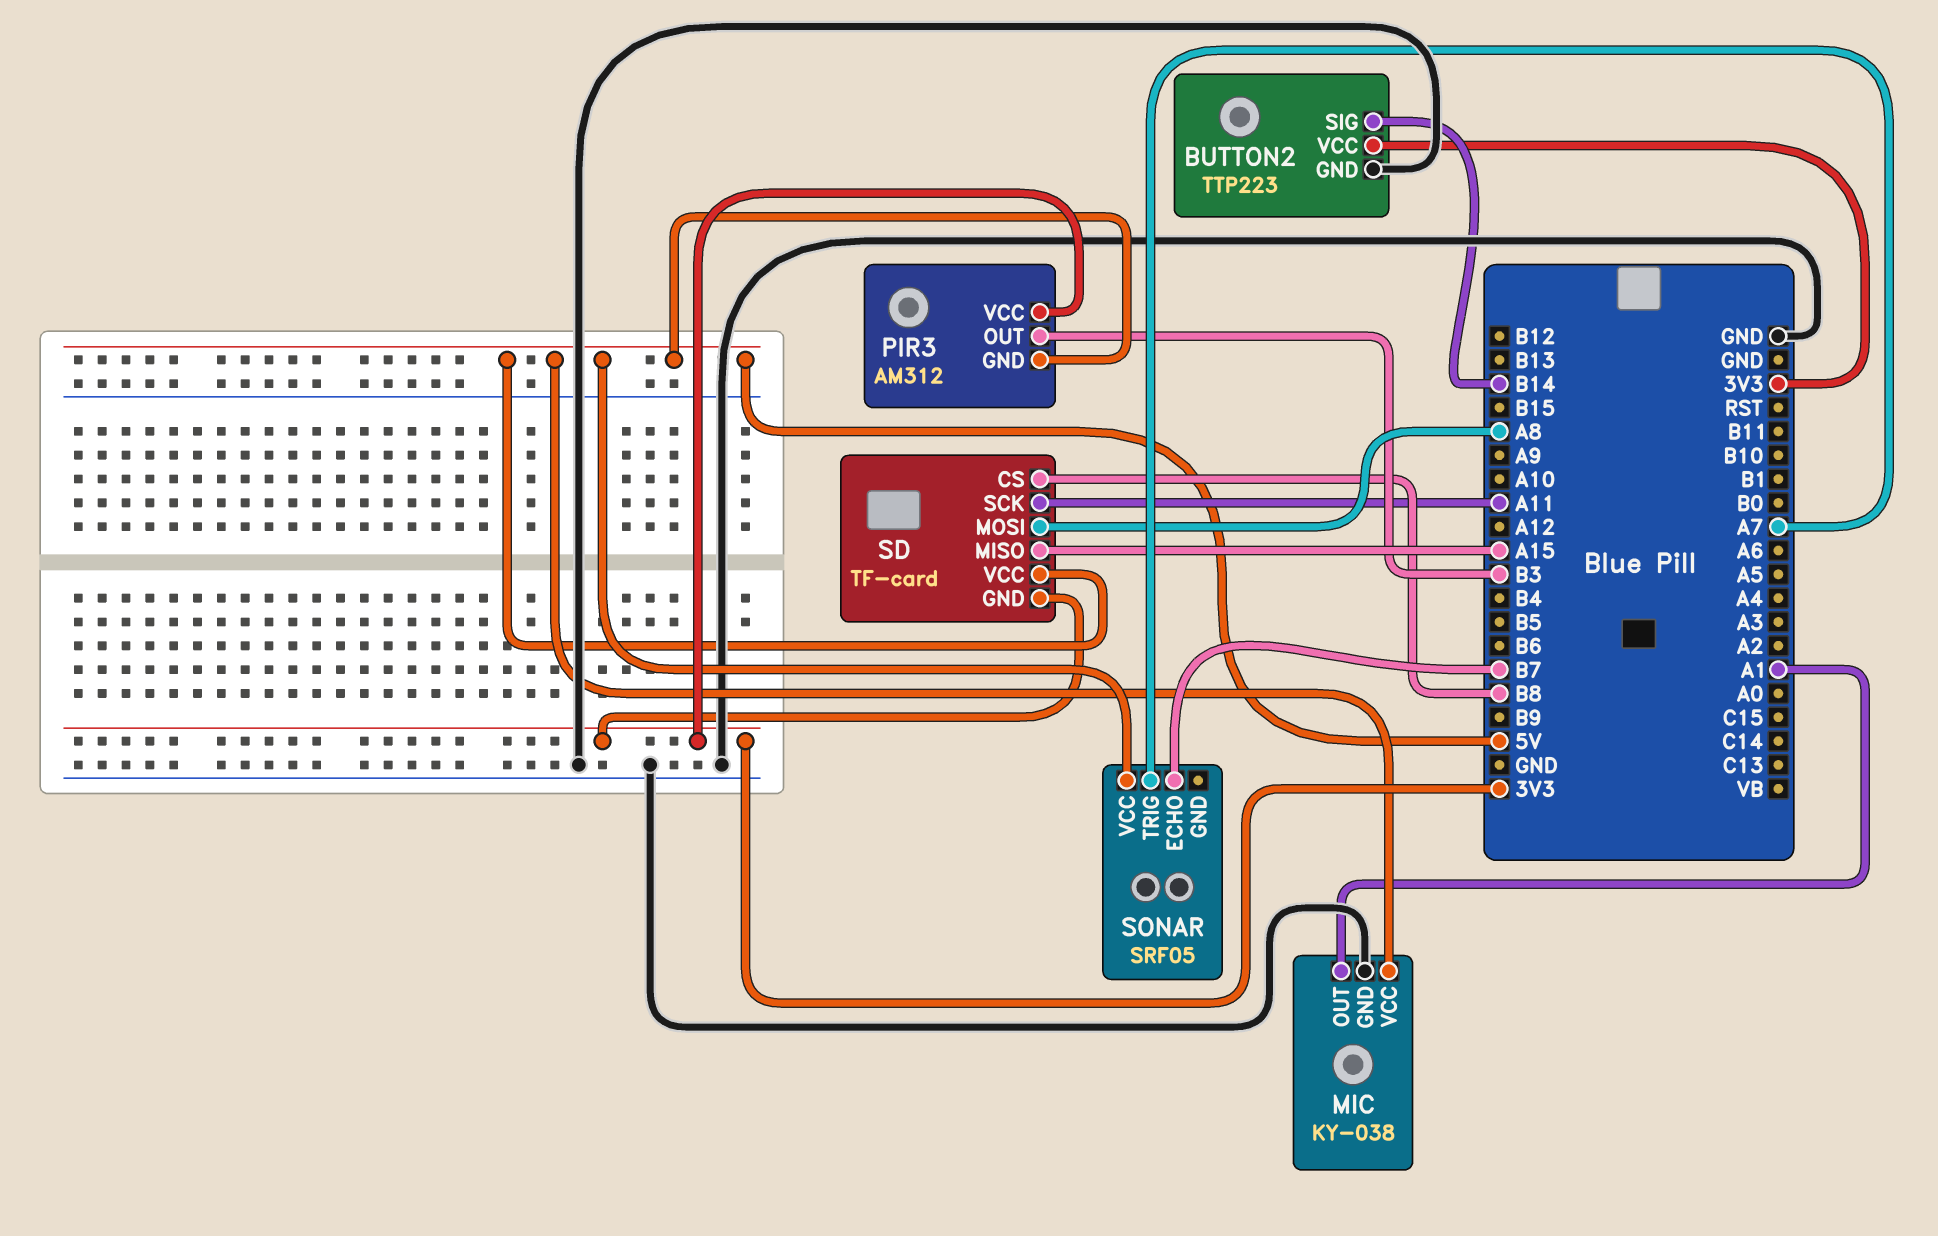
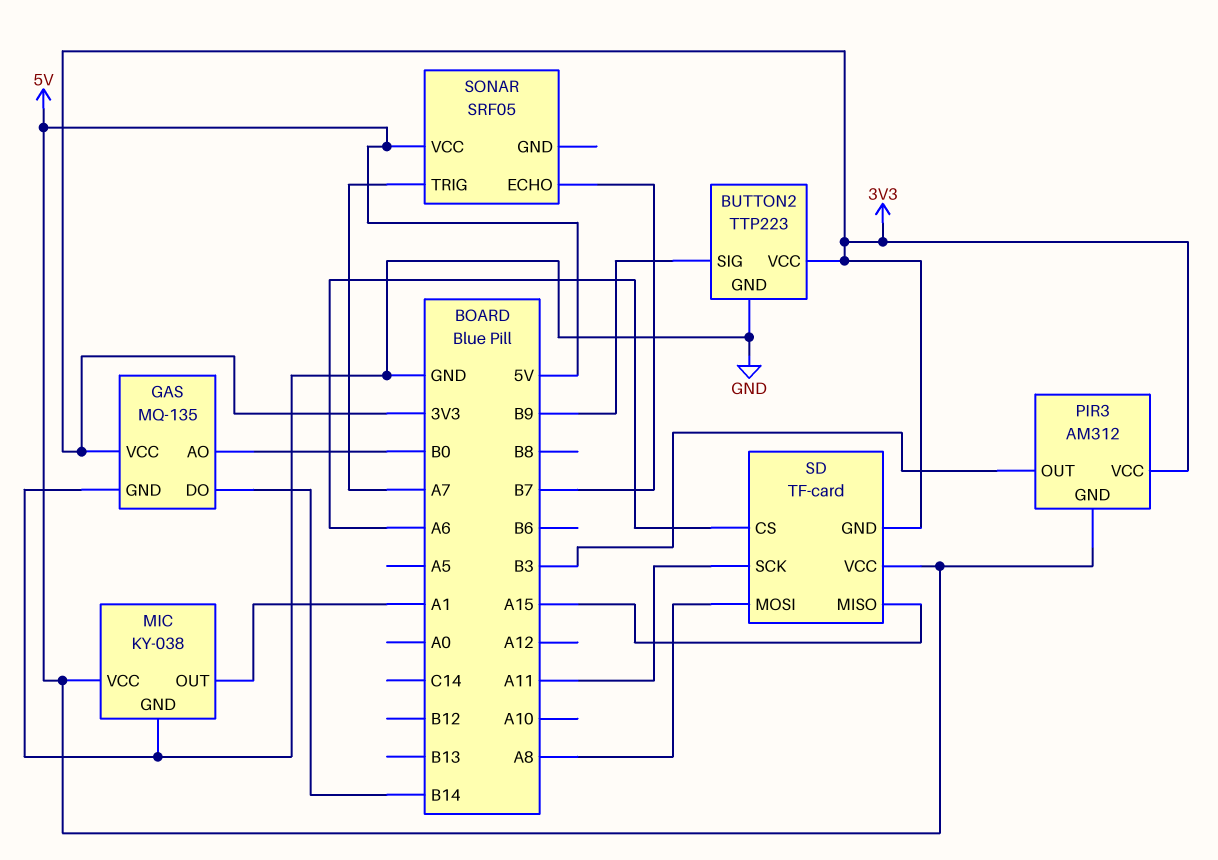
BUTTON2 pin SIG: B14 -> B9
GAS: none -> MQ-135
GAS pin AO: none -> B0
GAS pin DO: none -> B14
GAS pin GND: none -> GND
GAS pin VCC: none -> 3V3
SD pin CS: B8 -> A6

